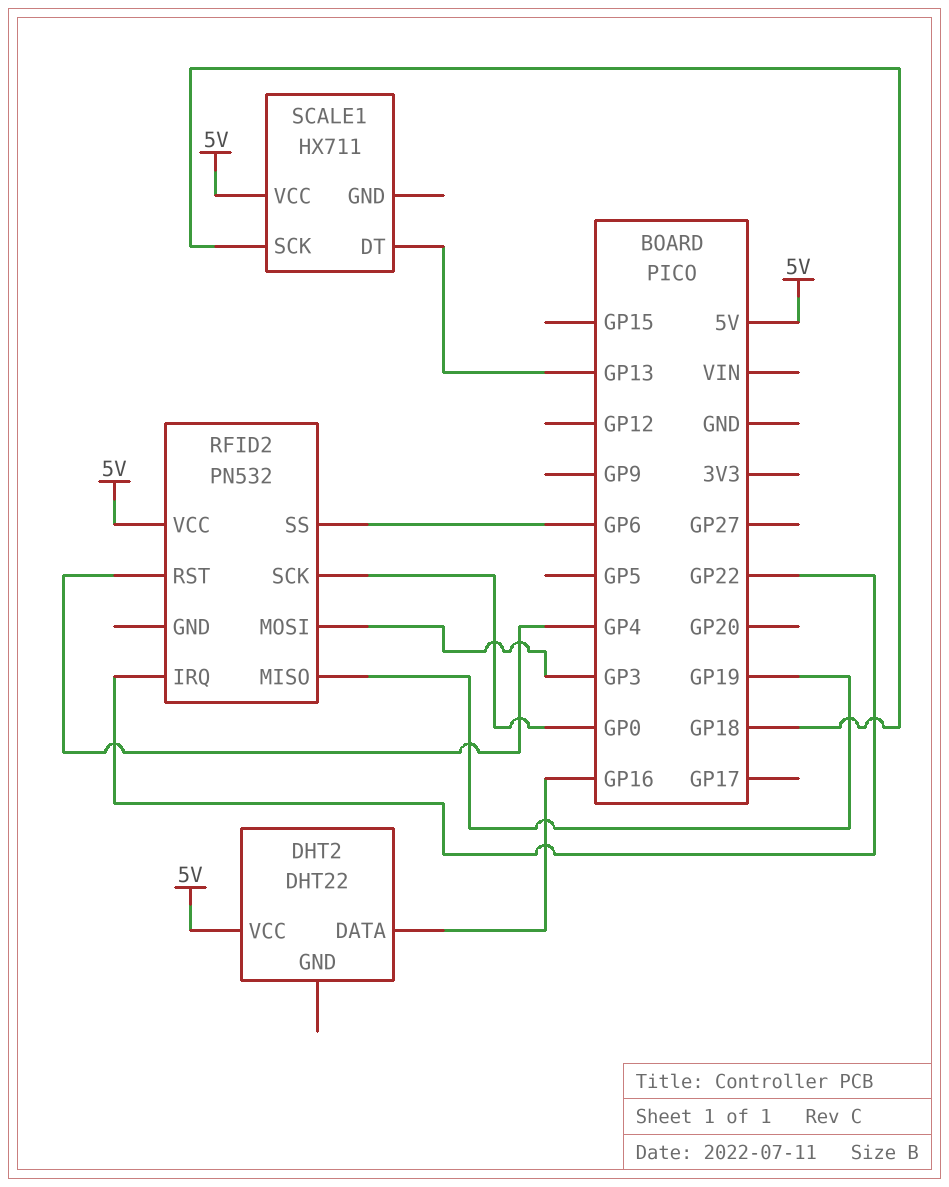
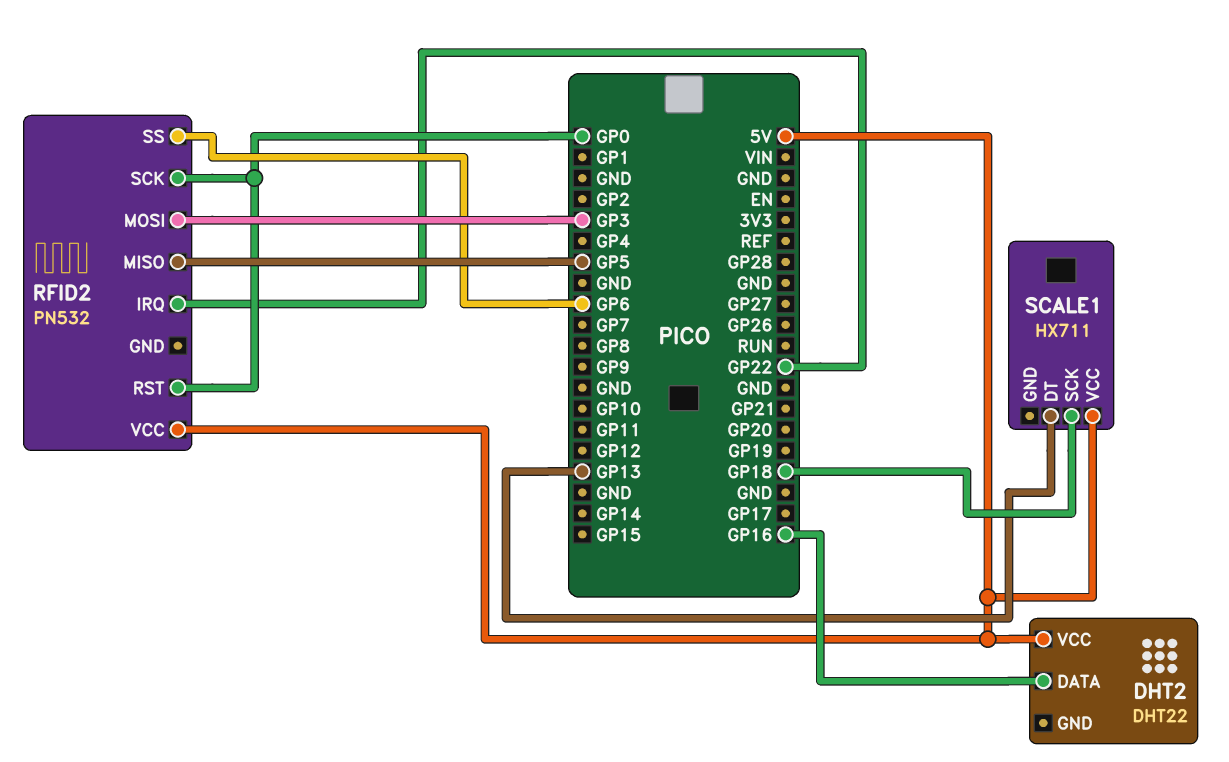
RFID2 pin MISO: GP19 -> GP5
RFID2 pin RST: GP4 -> GP0

